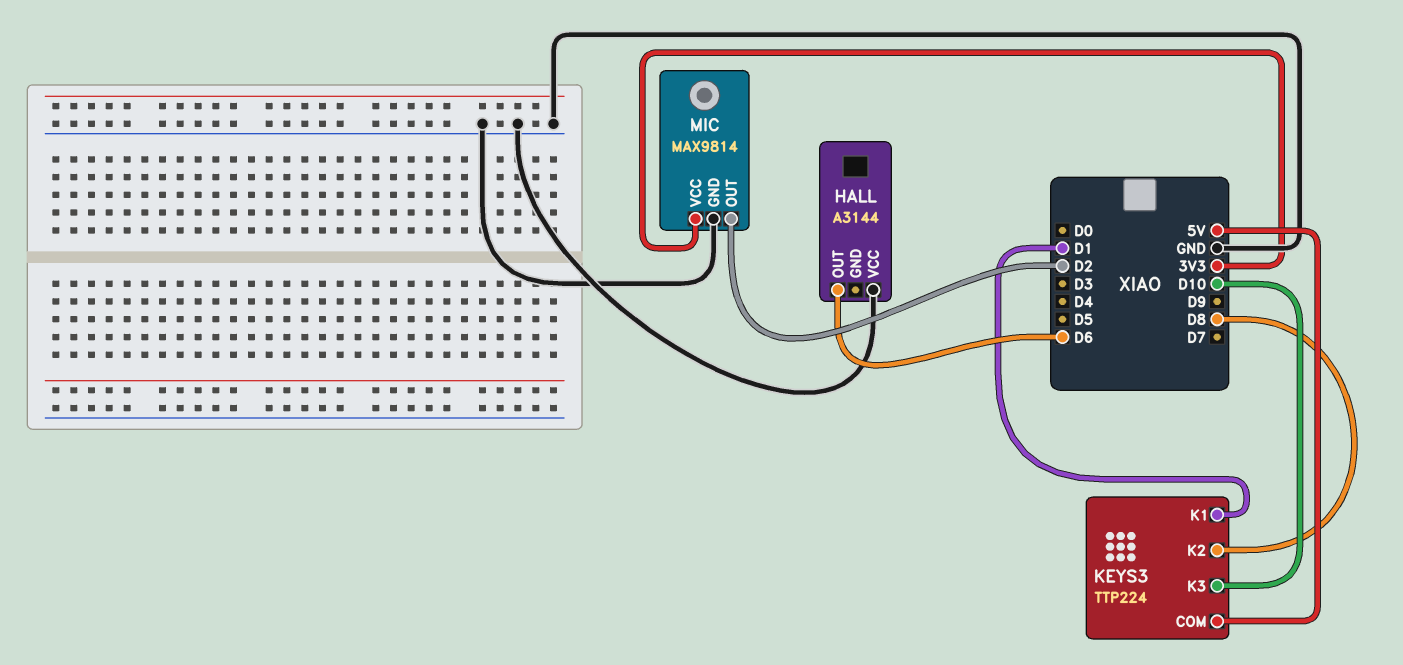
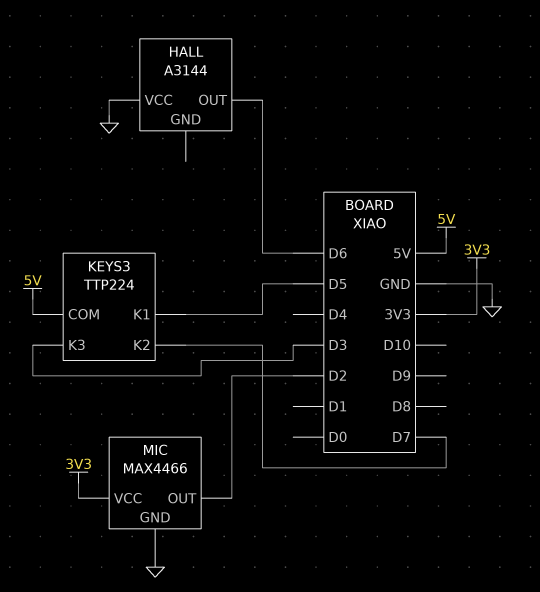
KEYS3 pin K1: D1 -> D5
KEYS3 pin K2: D8 -> D7
KEYS3 pin K3: D10 -> D3
MIC: MAX9814 -> MAX4466

